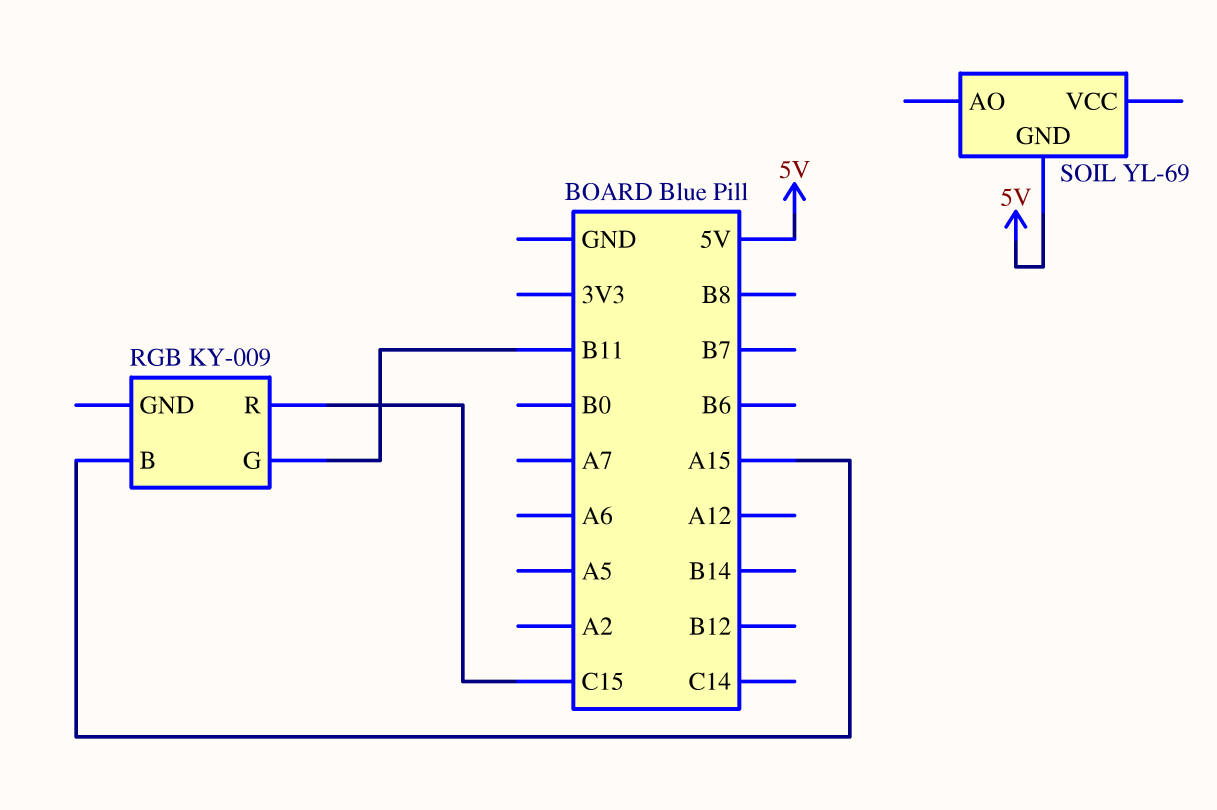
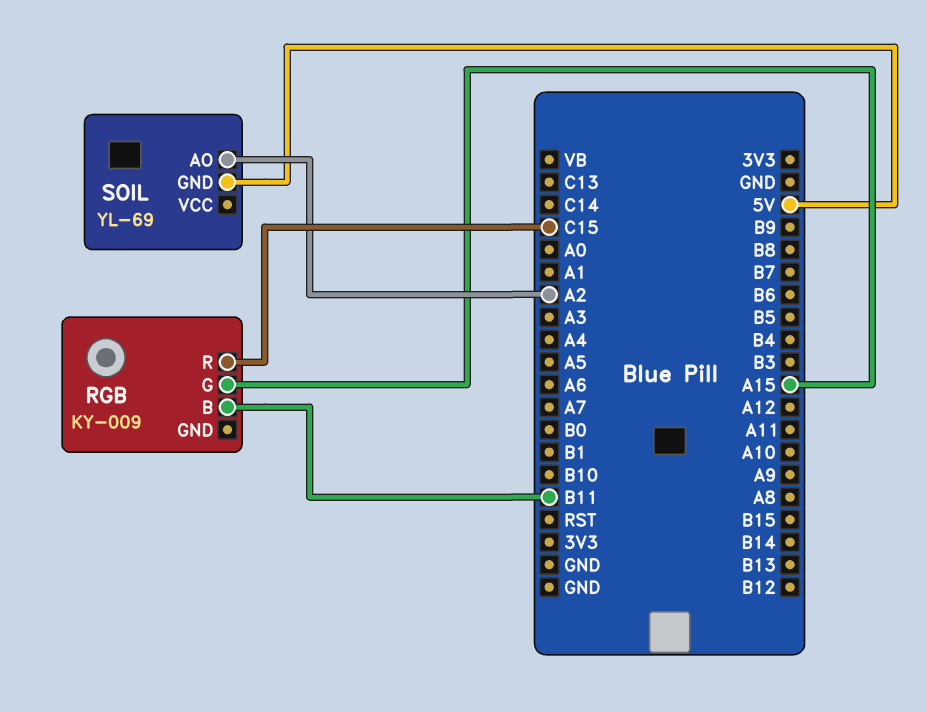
RGB pin B: A15 -> B11
RGB pin G: B11 -> A15
SOIL pin AO: none -> A2

